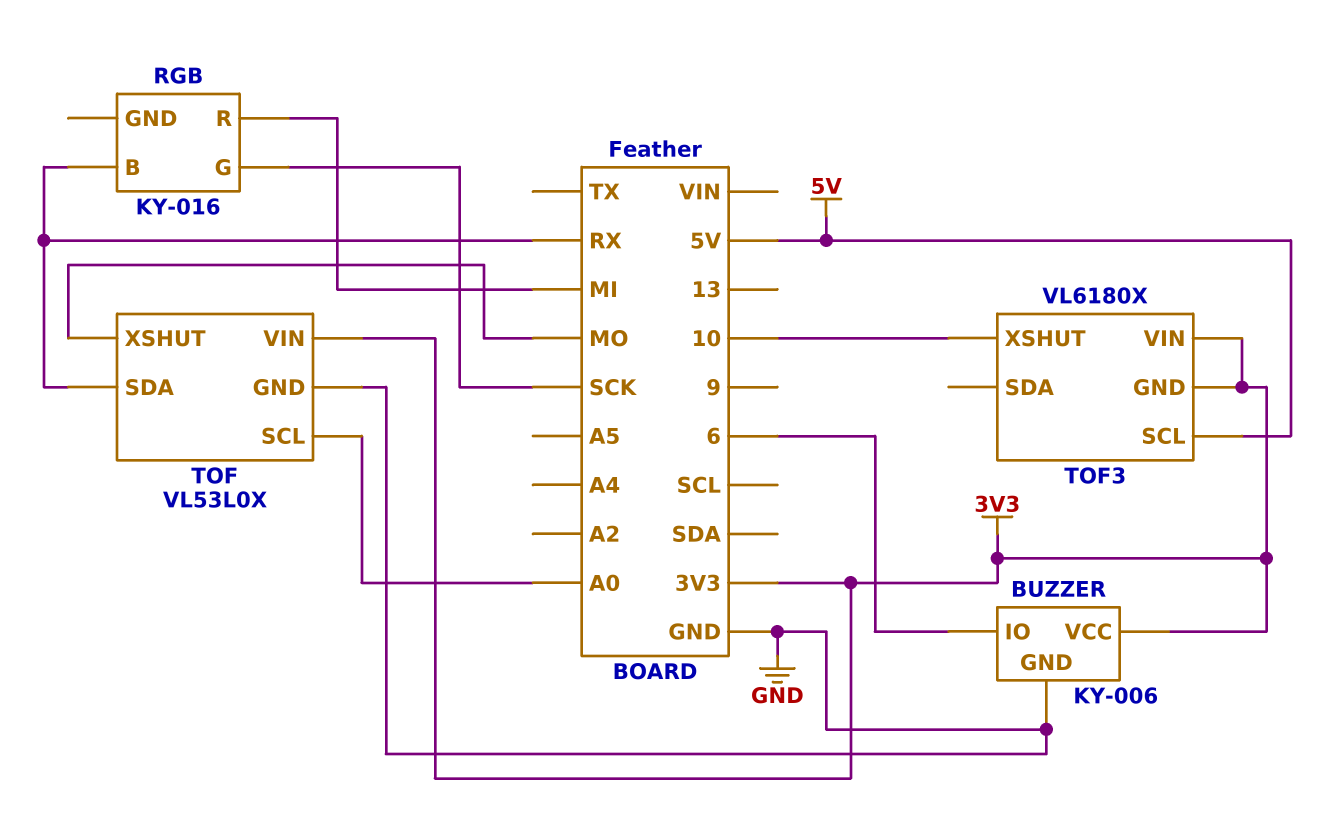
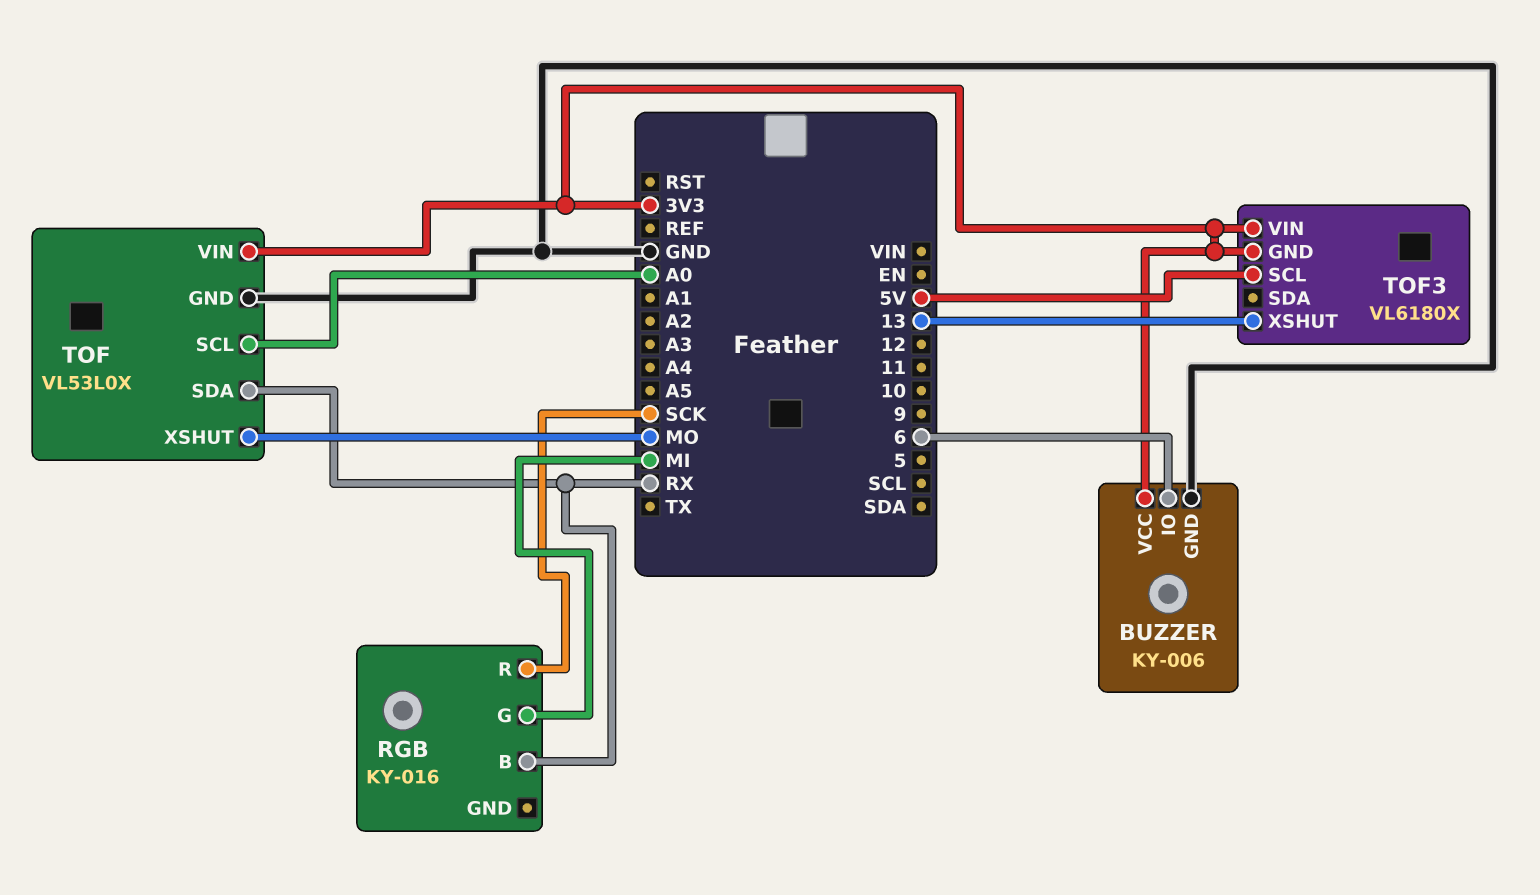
RGB pin G: SCK -> MI
RGB pin R: MI -> SCK
TOF3 pin XSHUT: 10 -> 13

